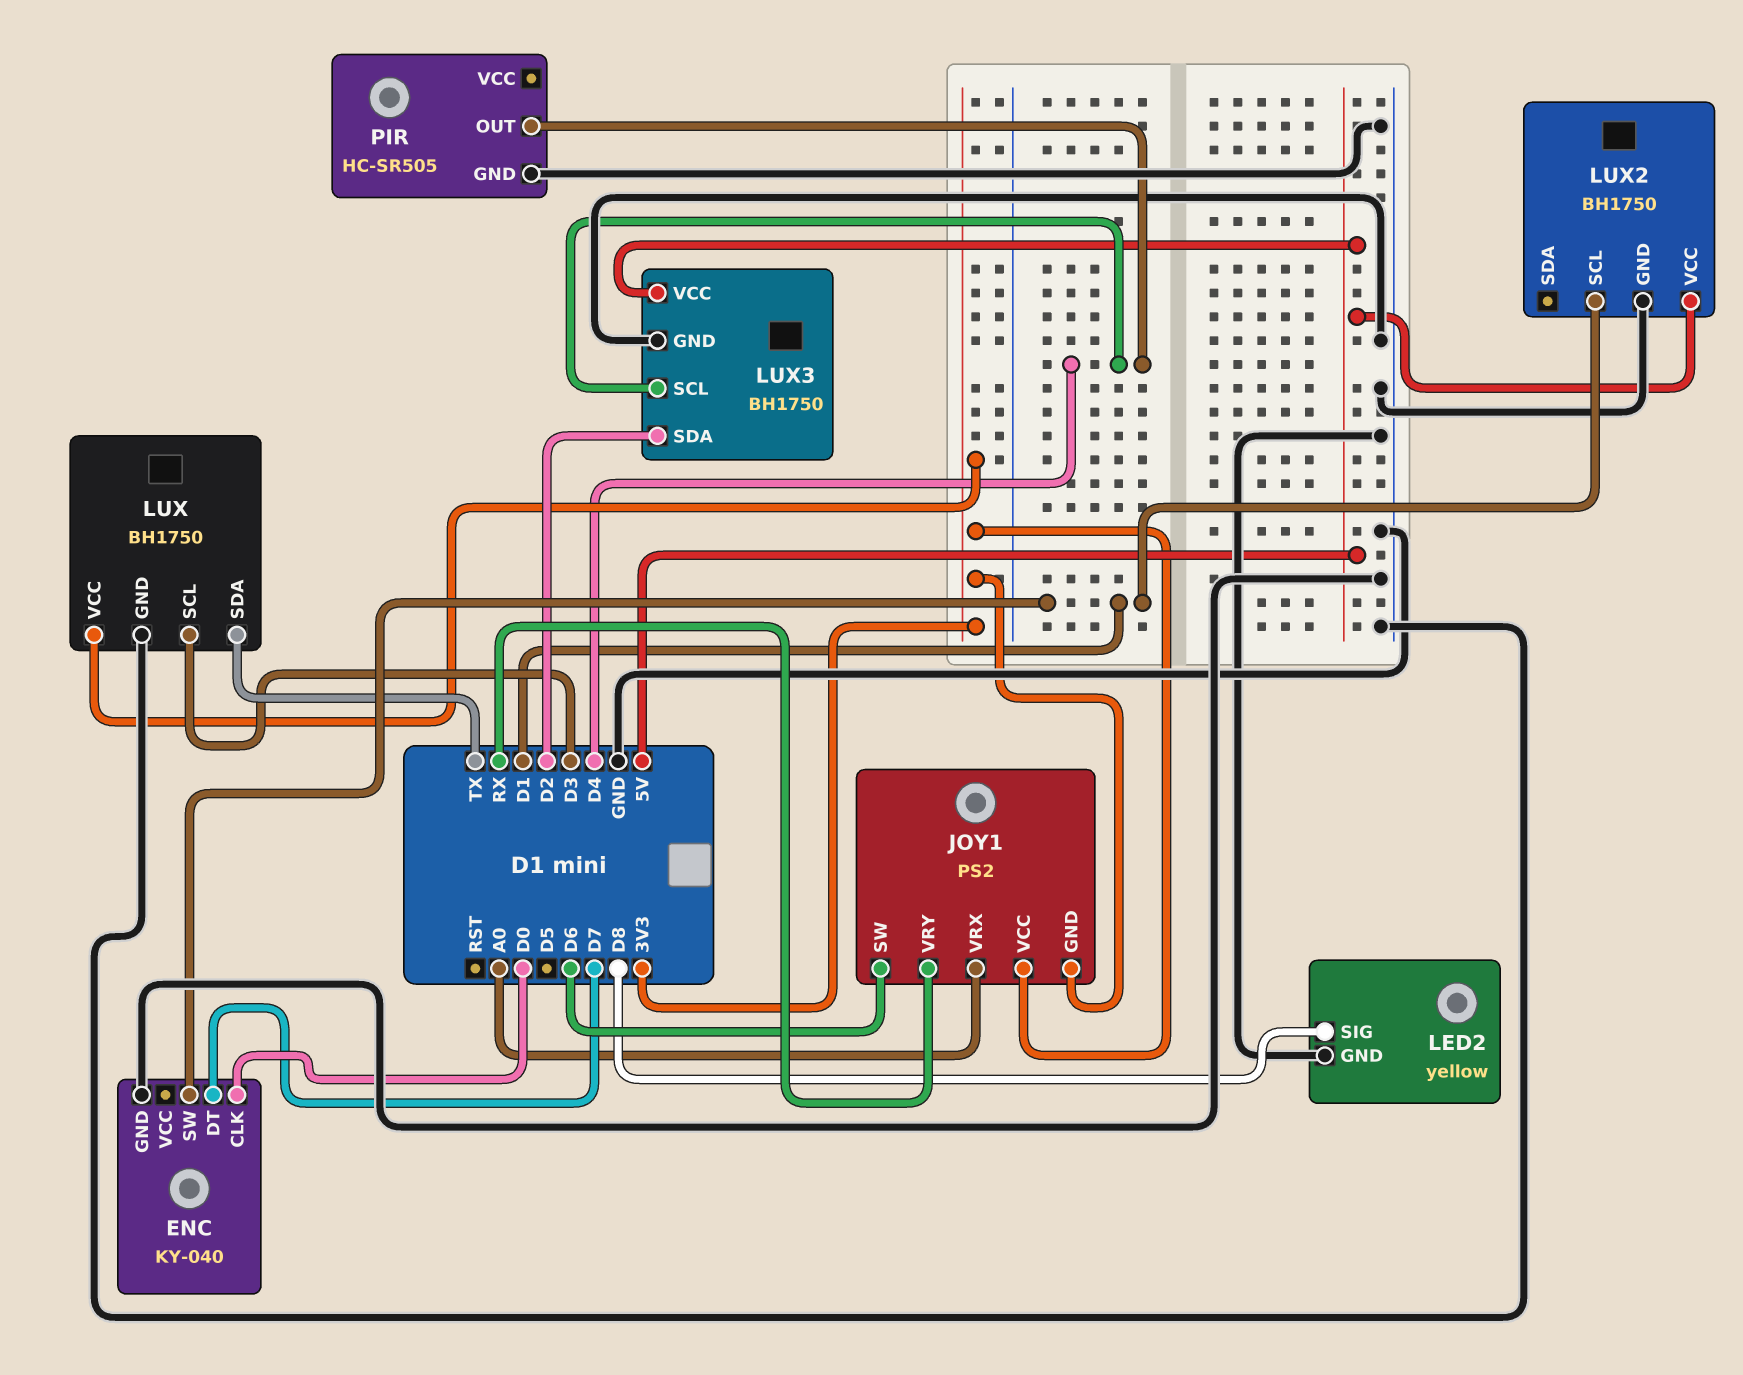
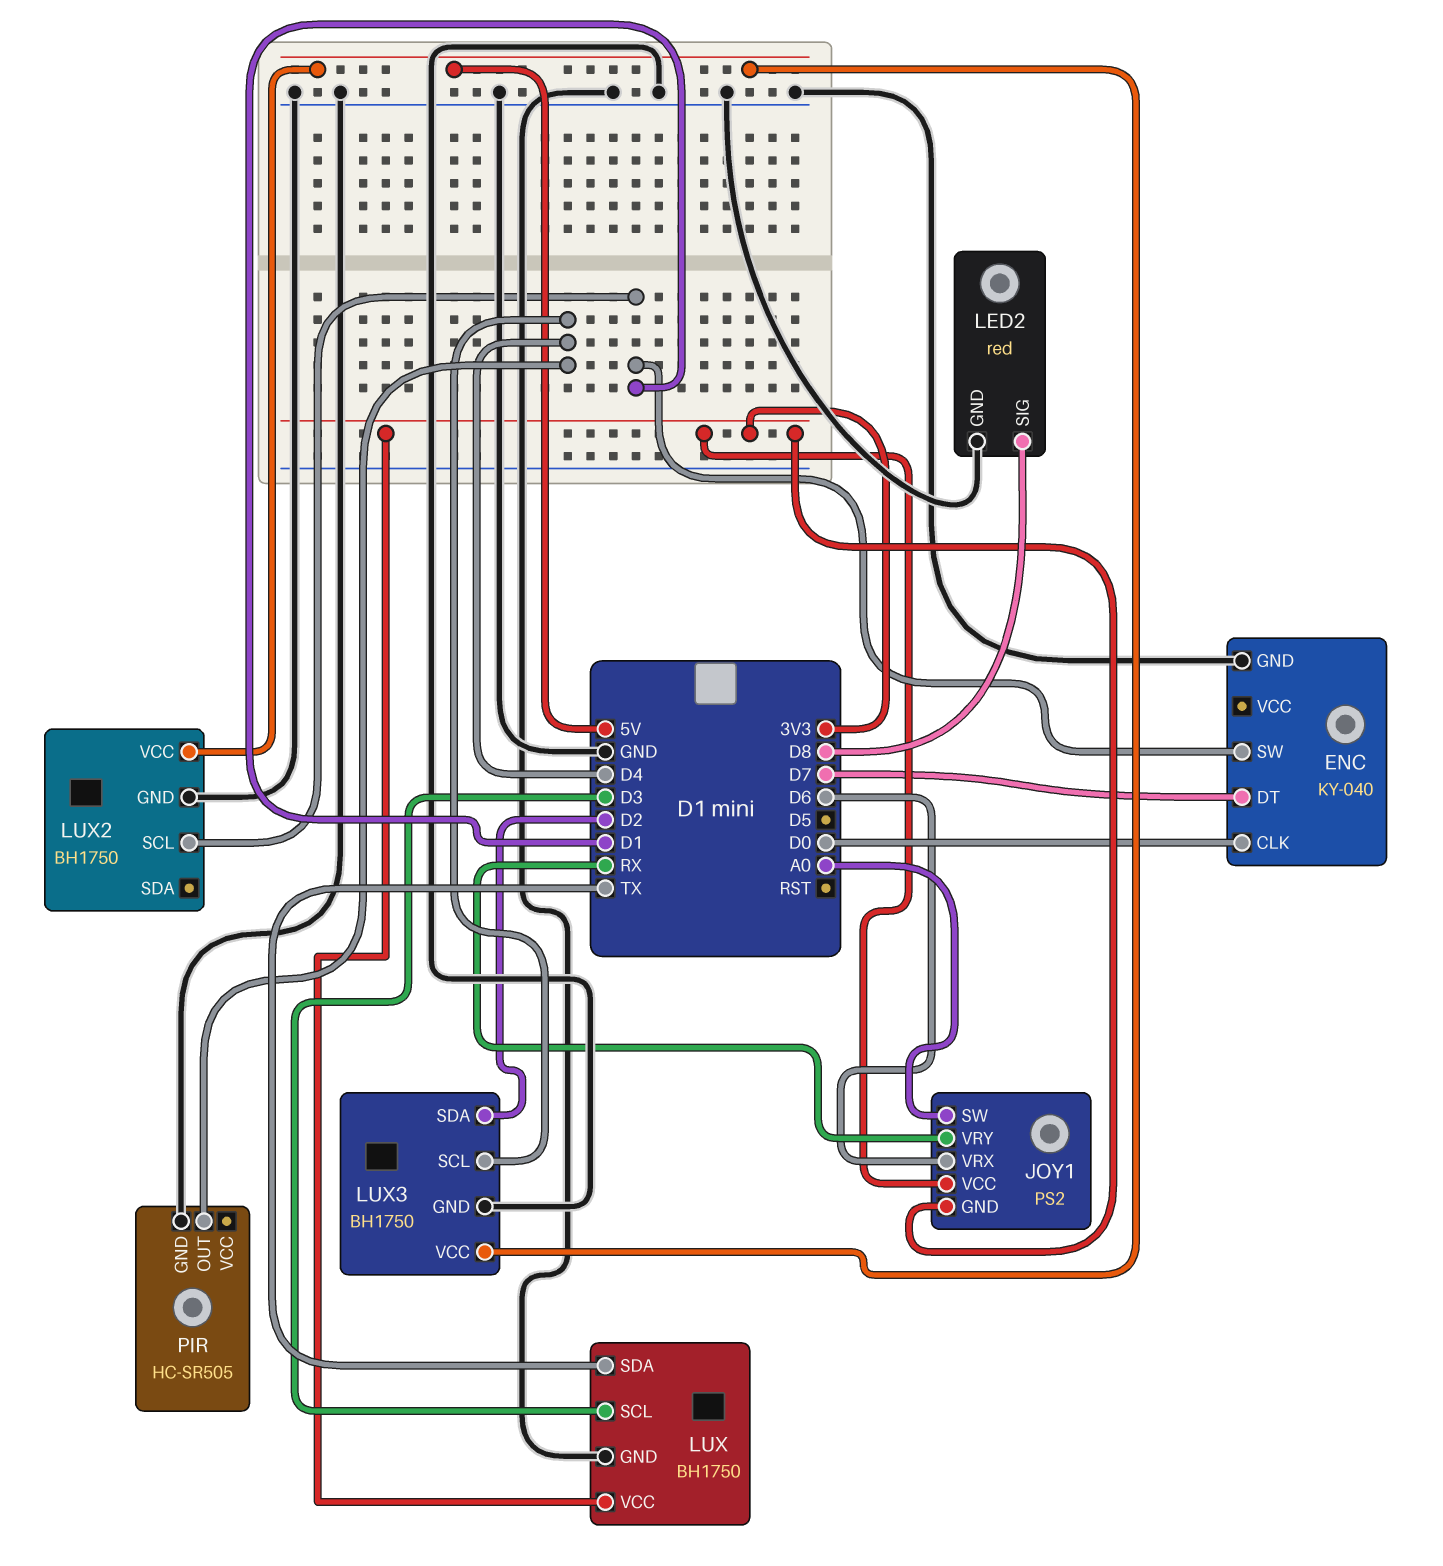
JOY1 pin SW: D6 -> A0
JOY1 pin VRX: A0 -> D6
LED2: yellow -> red

